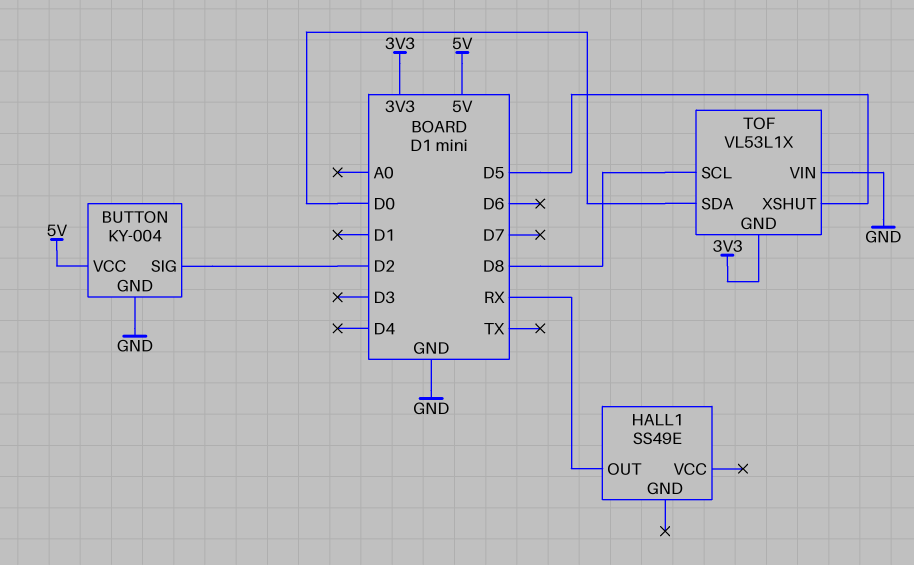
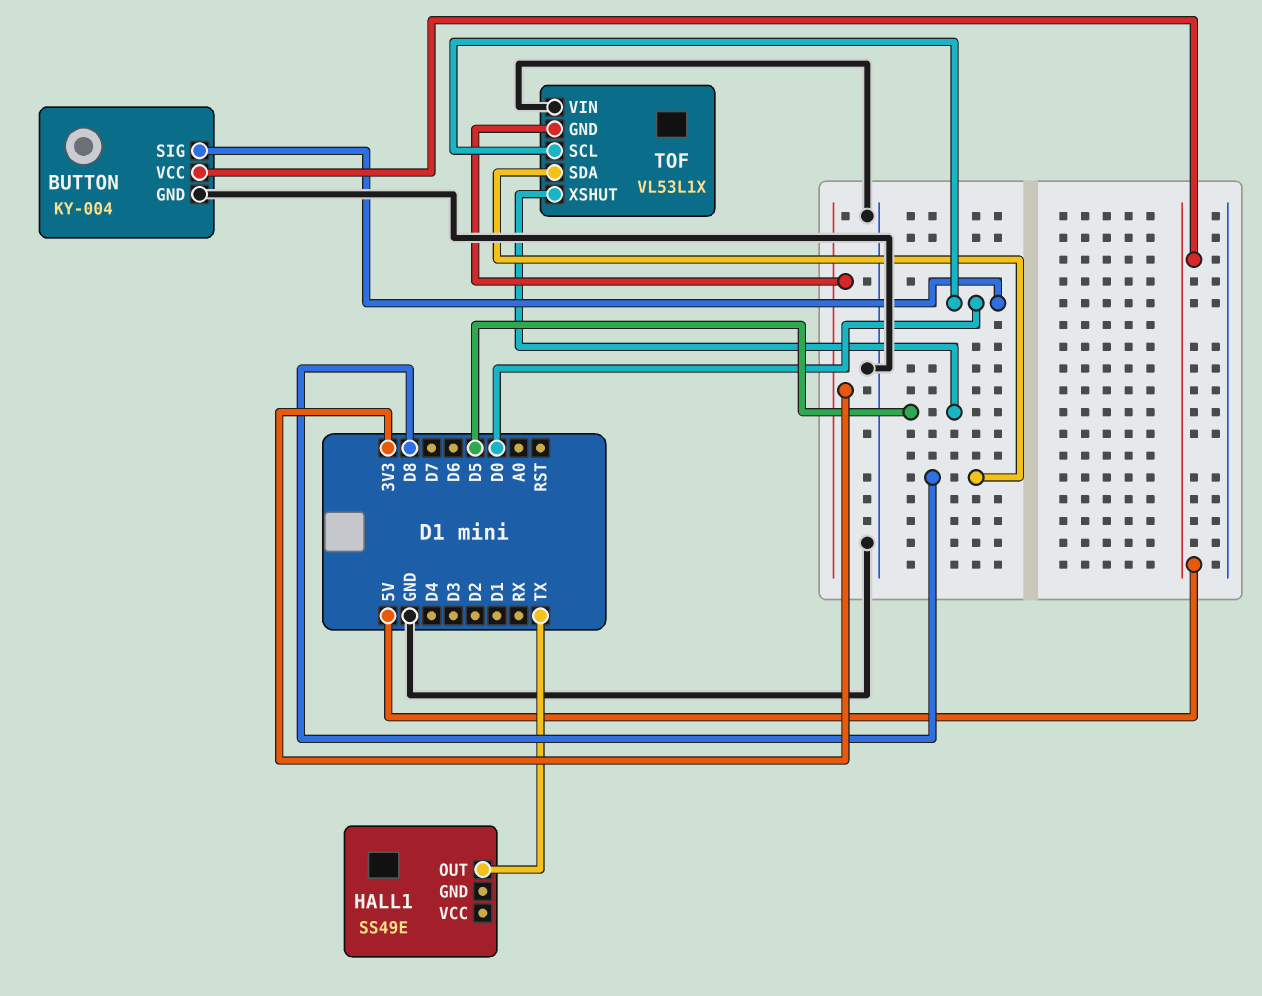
BUTTON pin SIG: D2 -> D0
HALL1 pin OUT: RX -> TX
TOF pin SCL: D8 -> D0
TOF pin SDA: D0 -> D8

